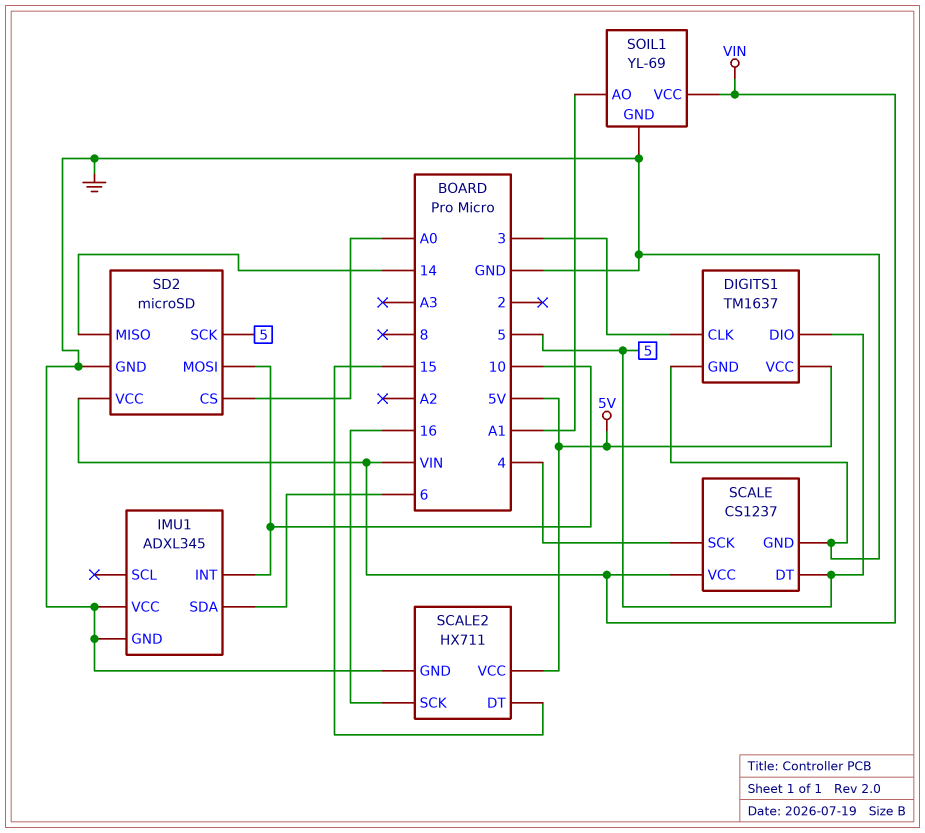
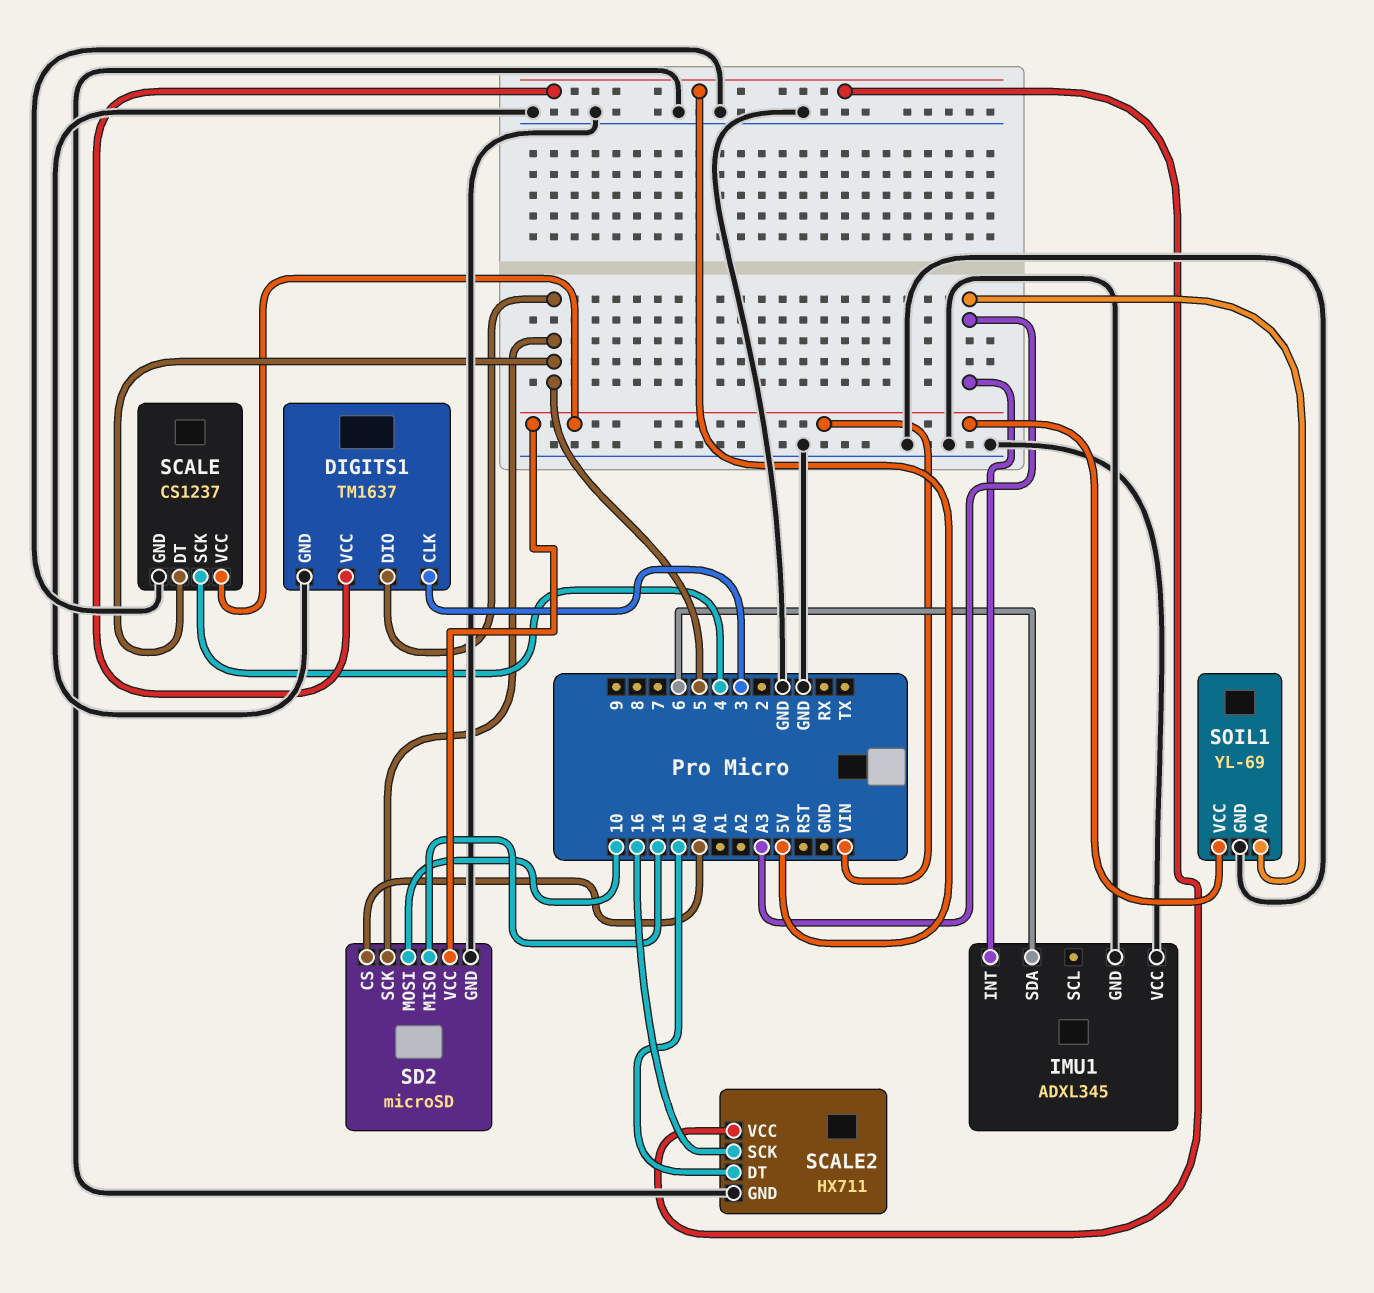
IMU1 pin INT: 10 -> A3
SOIL1 pin AO: A1 -> A3

